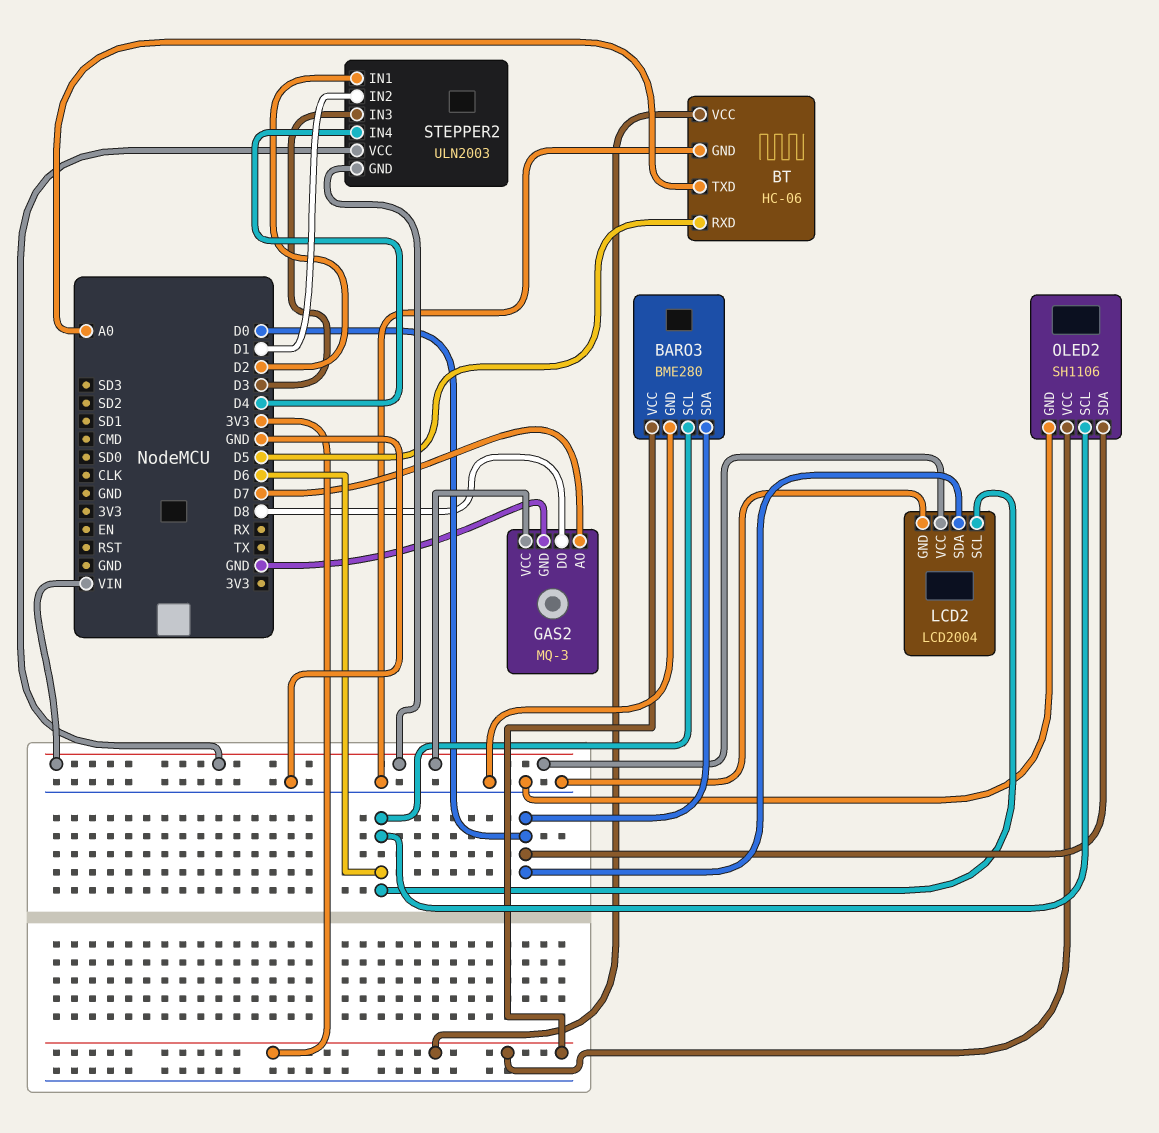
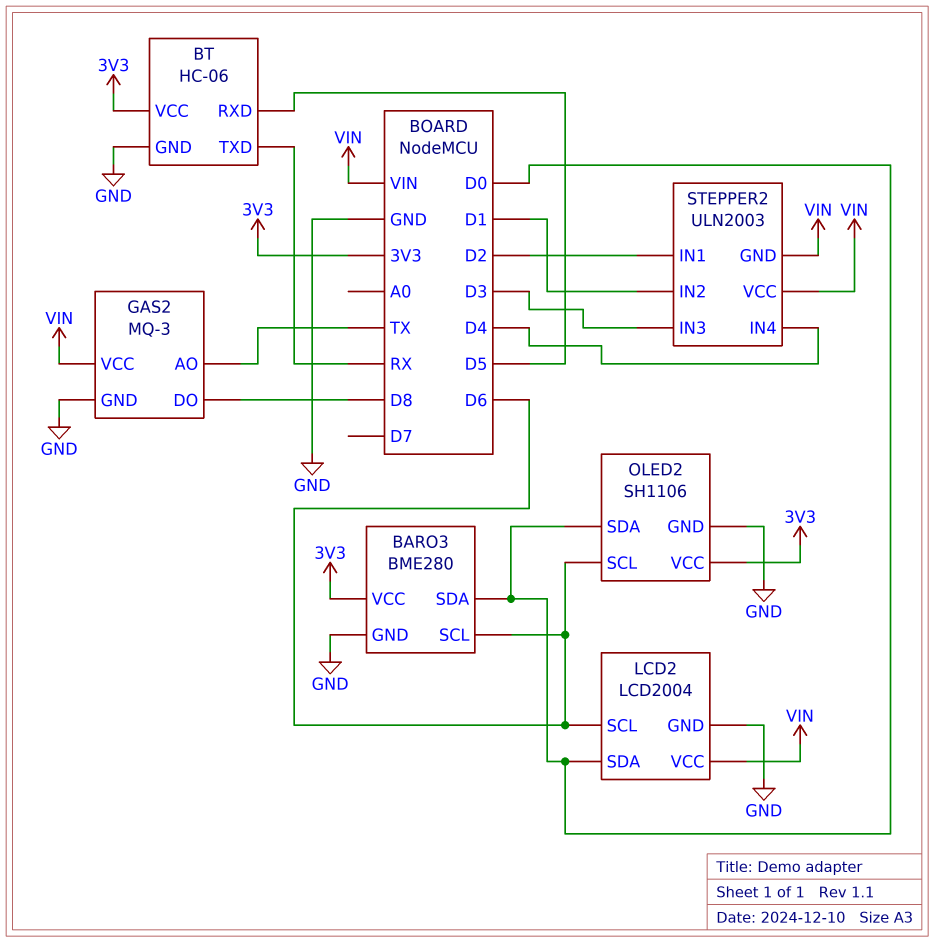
BT pin TXD: A0 -> RX
GAS2 pin AO: D7 -> TX

